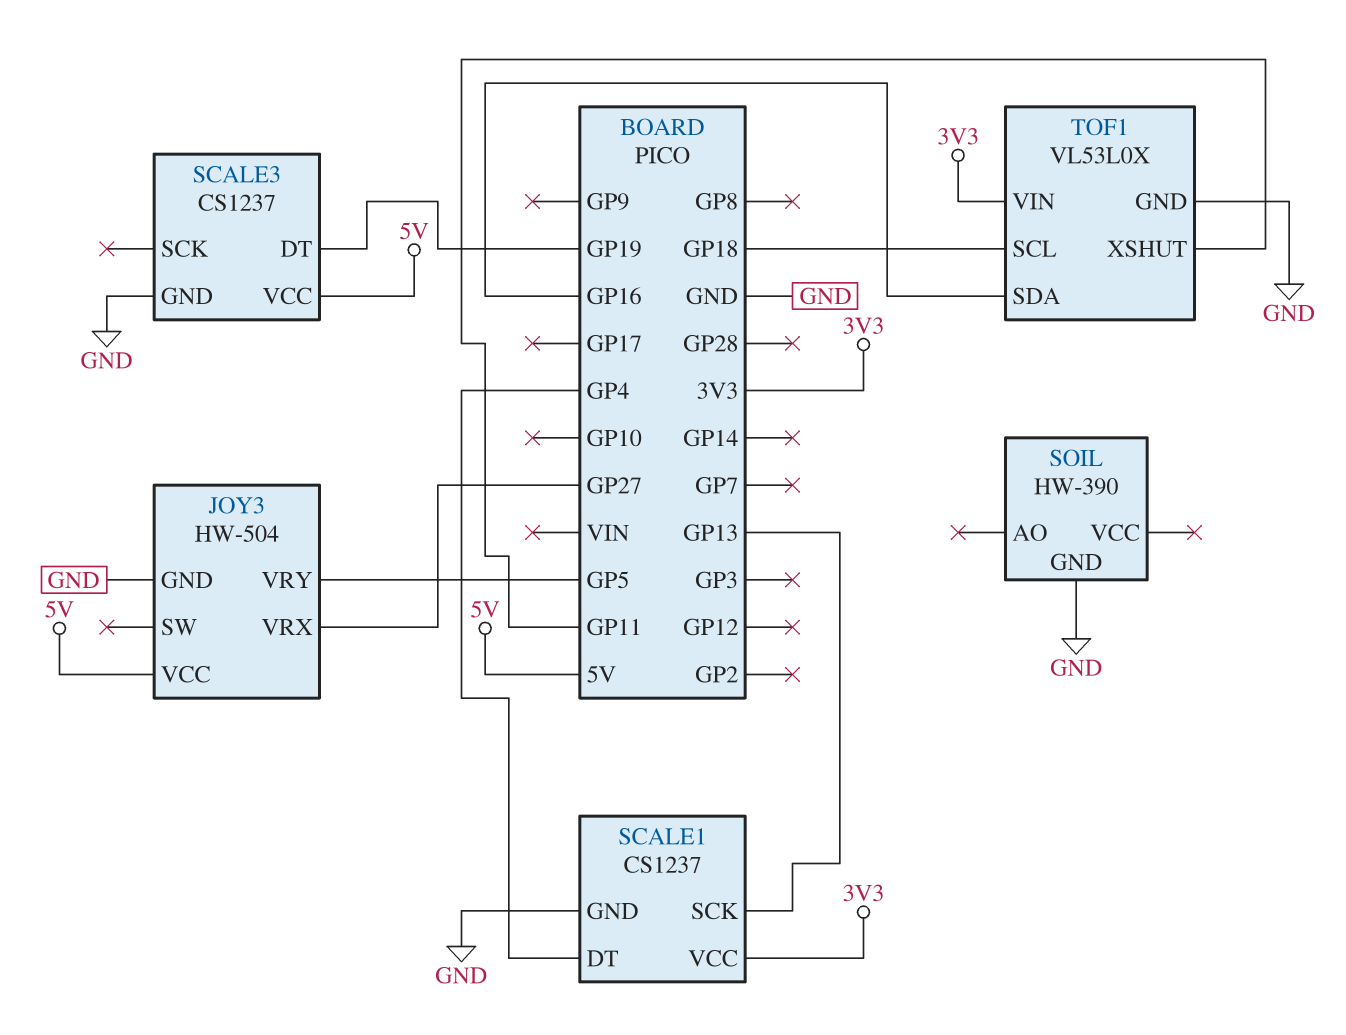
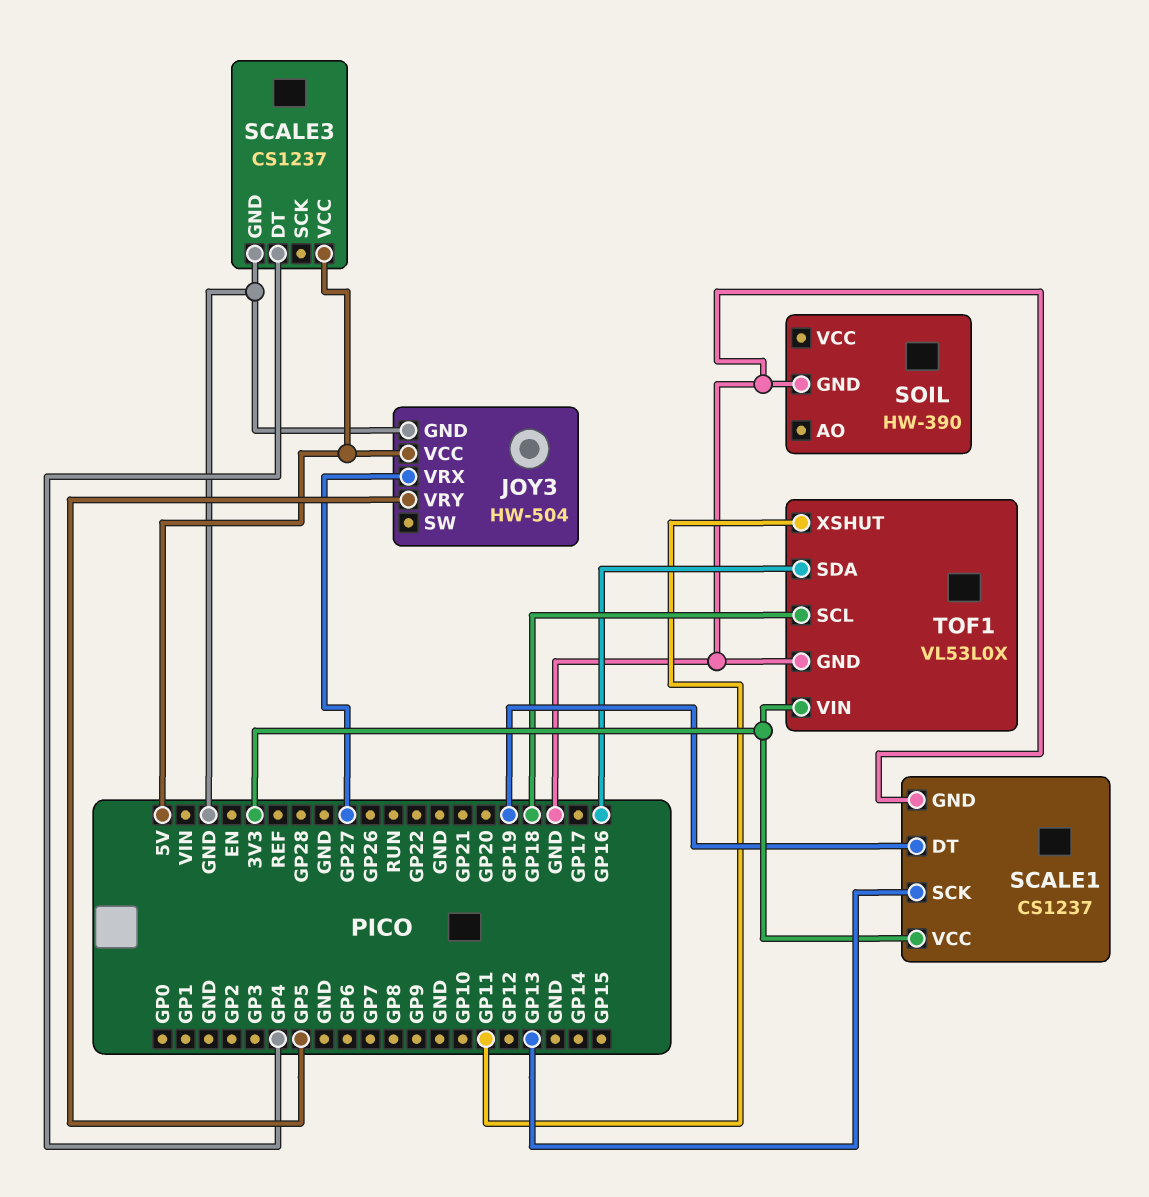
SCALE1 pin DT: GP4 -> GP19
SCALE3 pin DT: GP19 -> GP4

